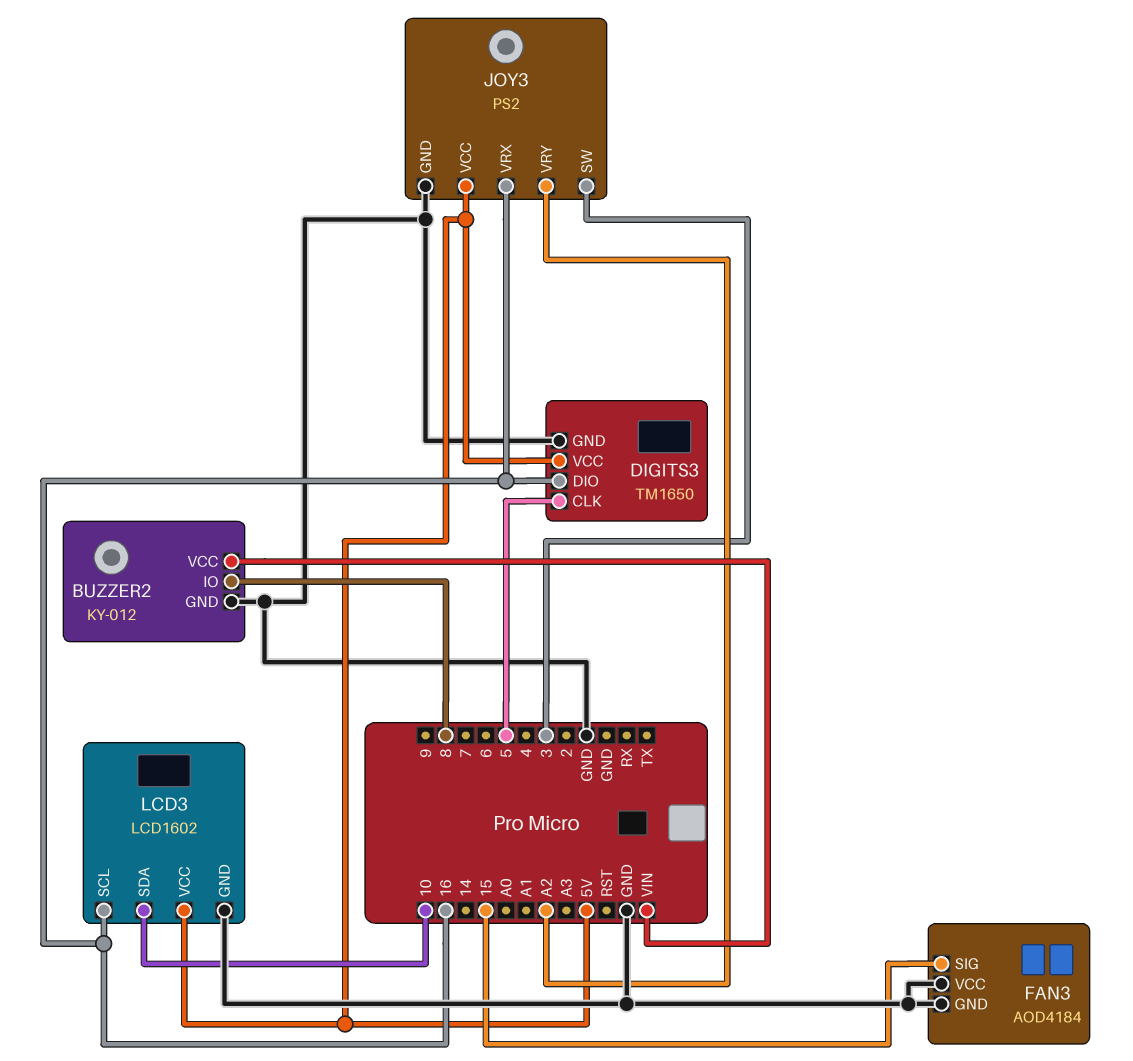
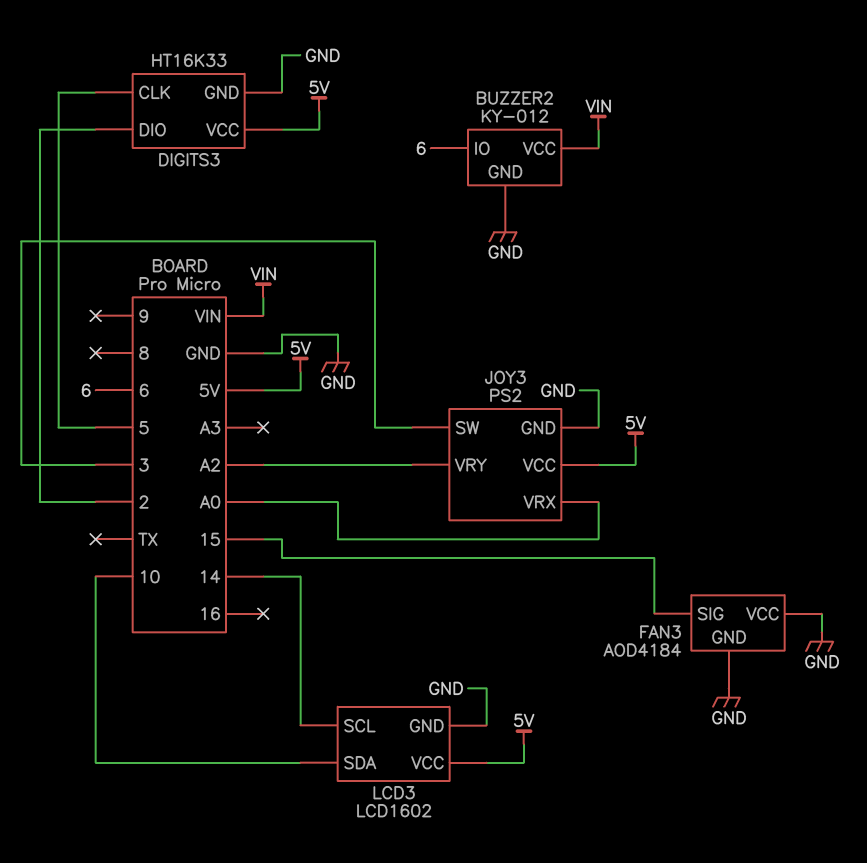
BUZZER2 pin IO: 8 -> 6
DIGITS3: TM1650 -> HT16K33
DIGITS3 pin DIO: 16 -> 2
JOY3 pin VRX: 16 -> A0
LCD3 pin SCL: 16 -> 14

